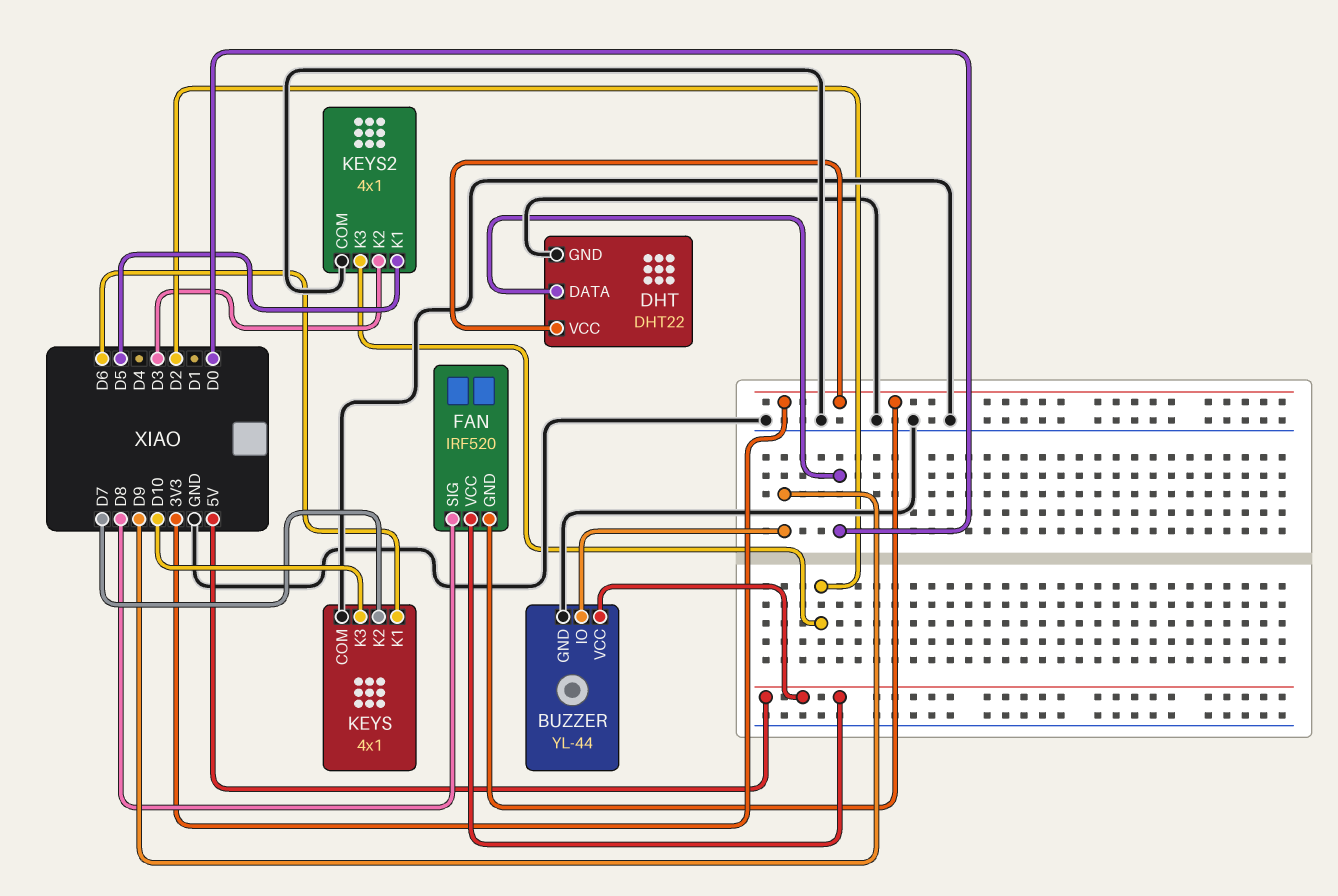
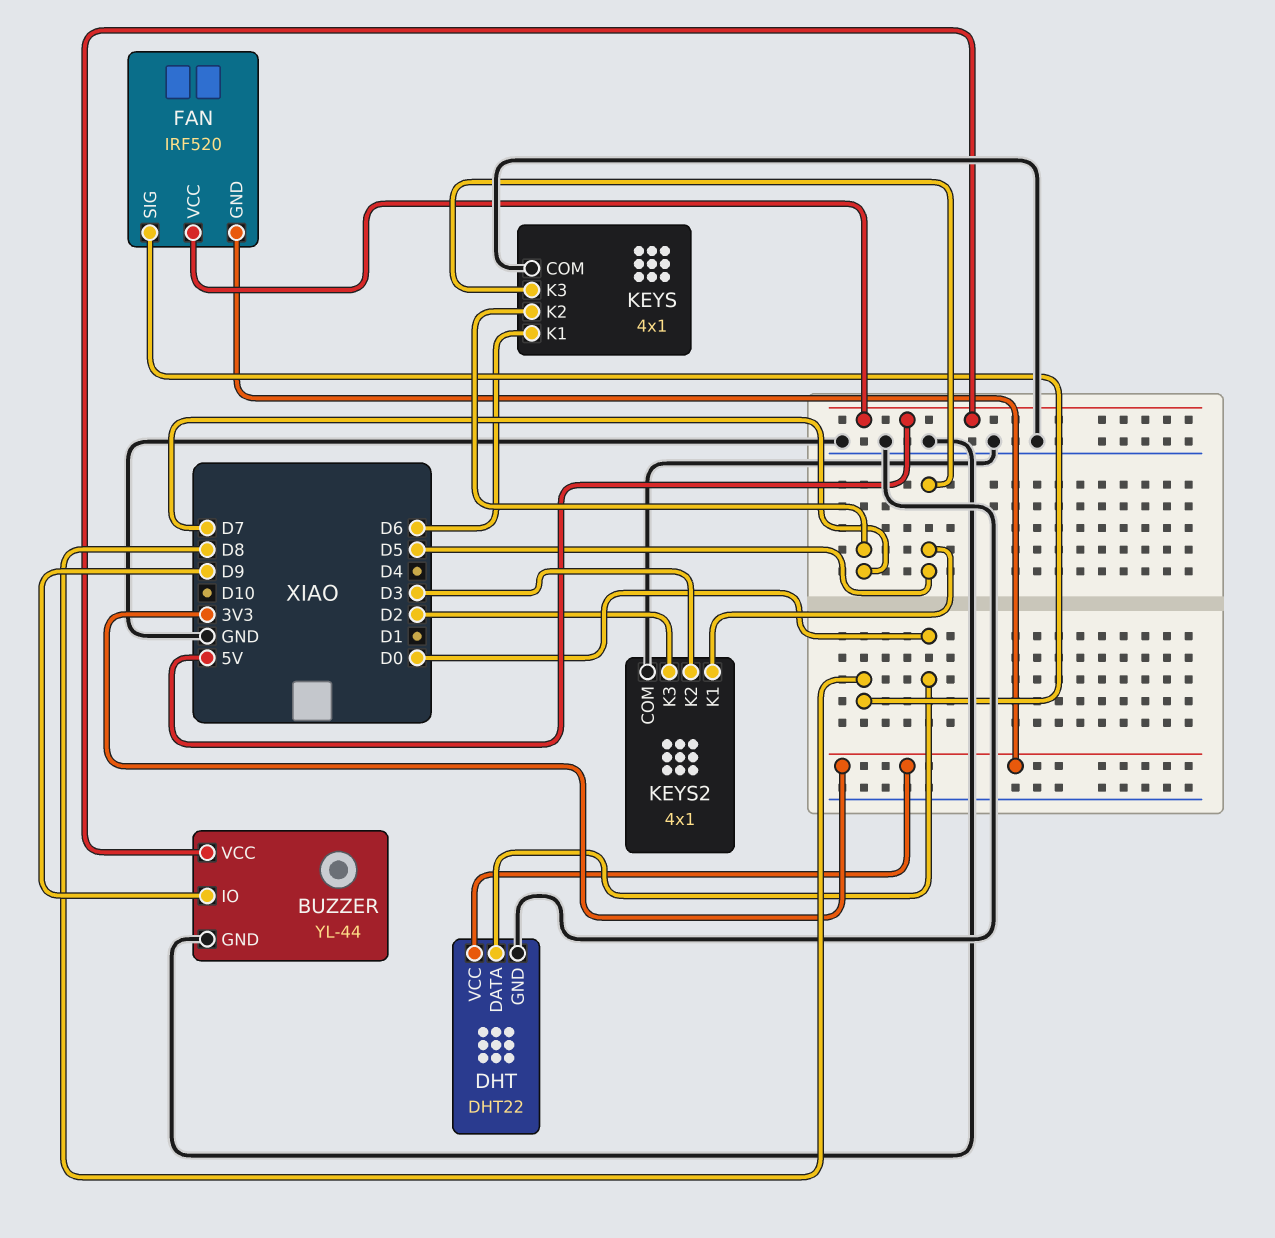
KEYS pin K3: D10 -> D5

